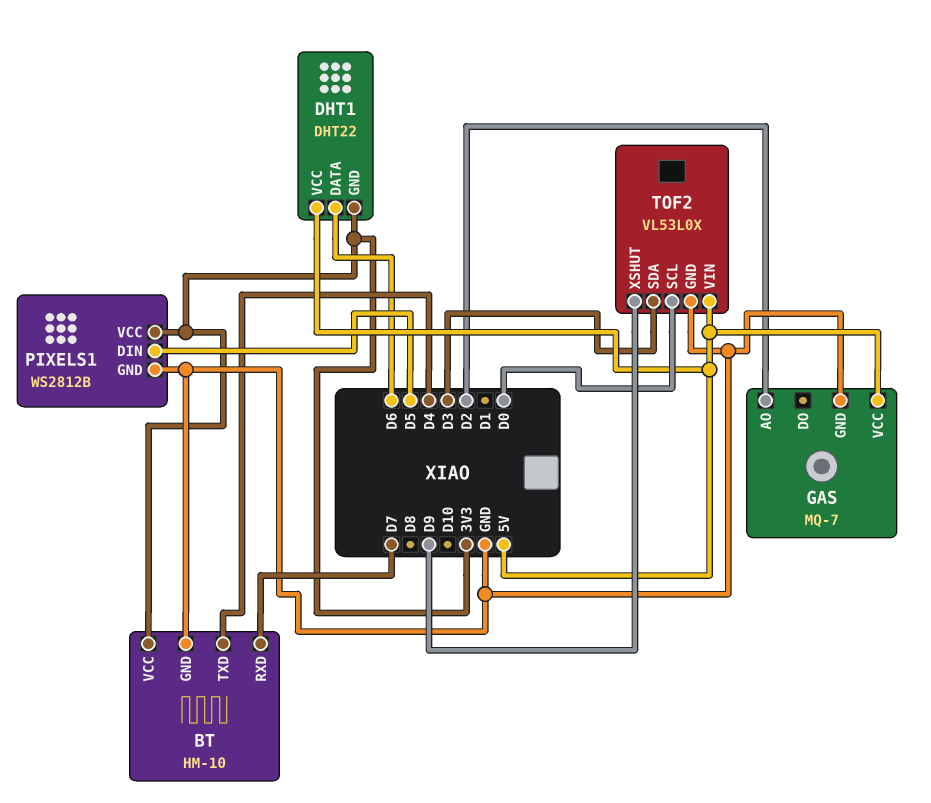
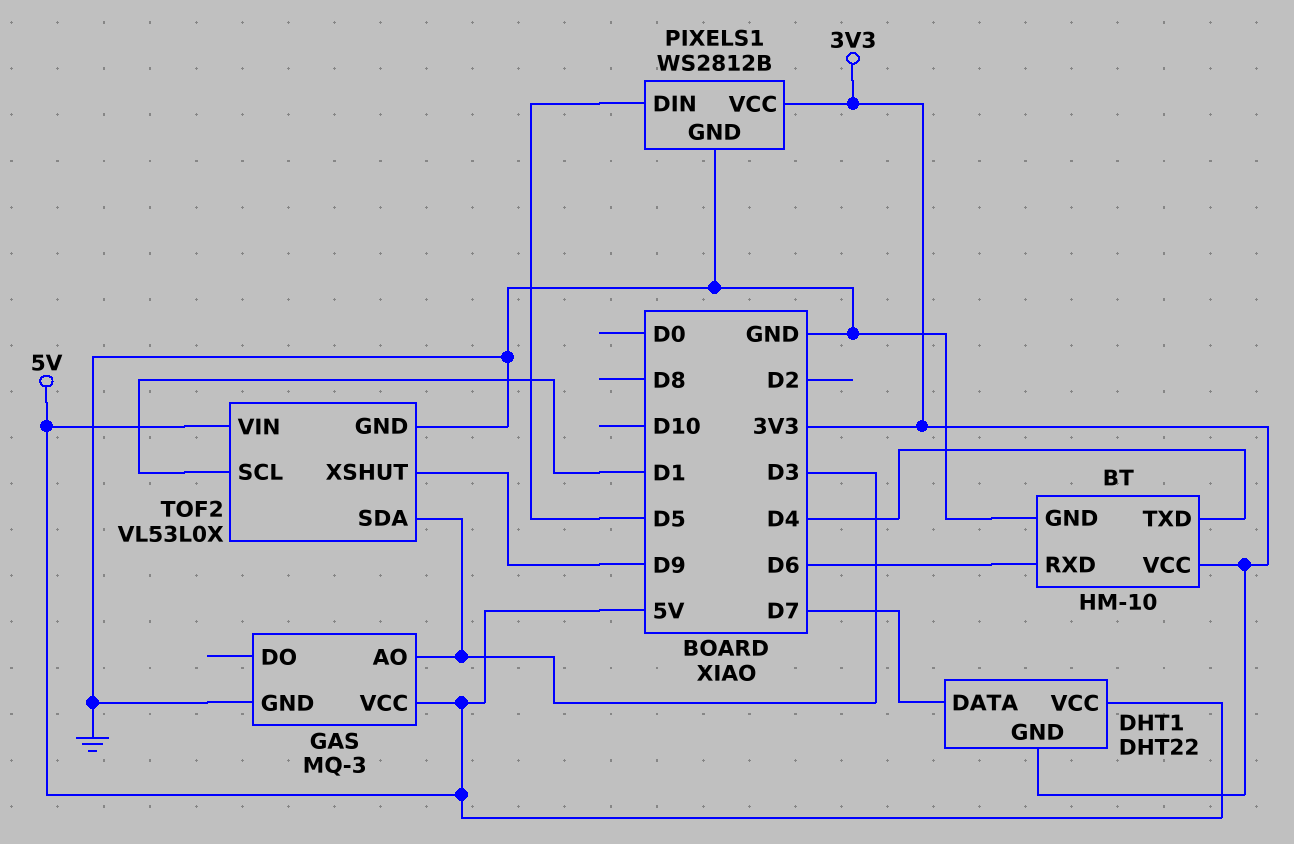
BT pin RXD: D7 -> D6
DHT1 pin DATA: D6 -> D7
GAS: MQ-7 -> MQ-3
GAS pin AO: D2 -> D3
TOF2 pin SCL: D0 -> D1

